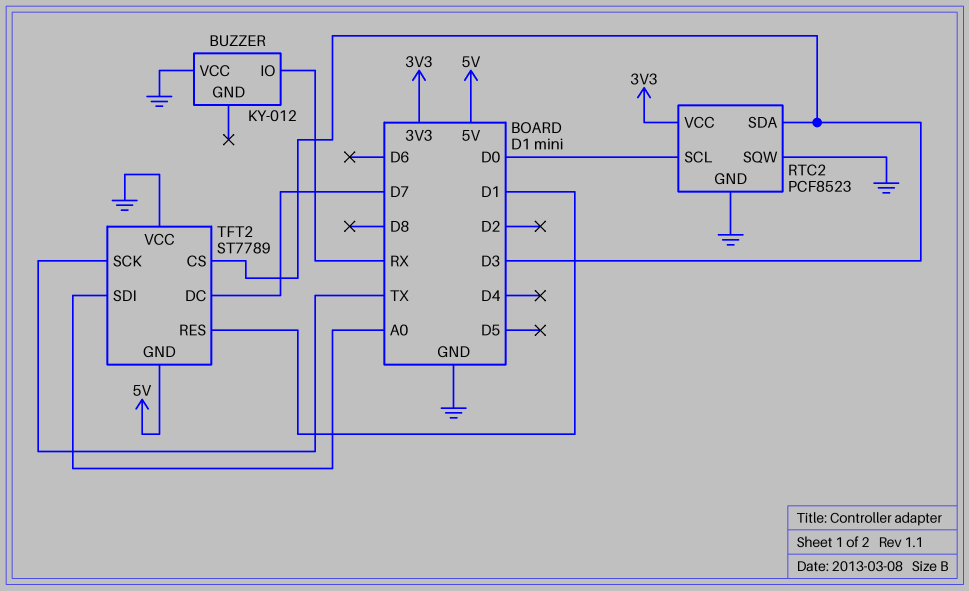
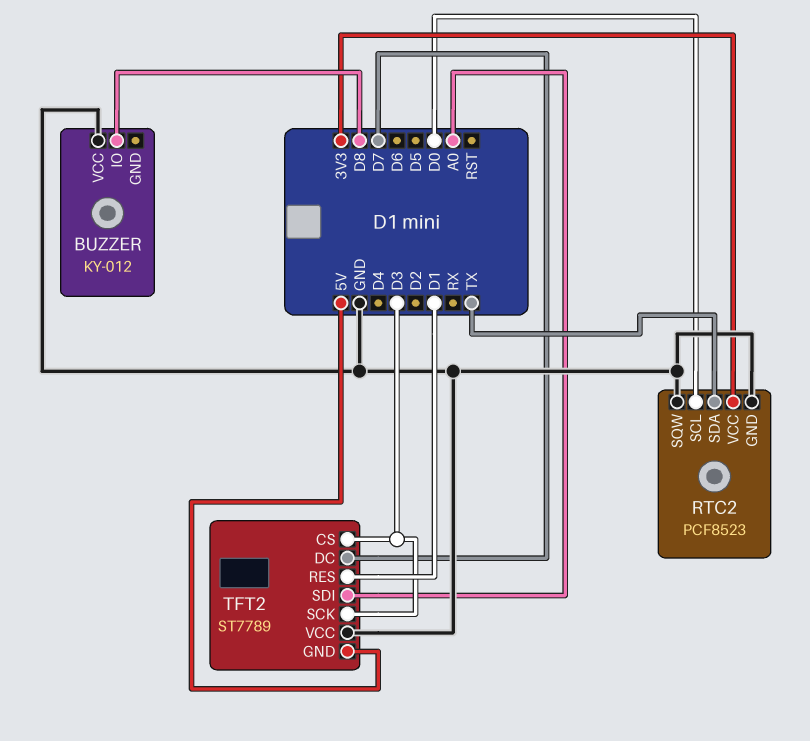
BUZZER pin IO: RX -> D8
RTC2 pin SDA: D3 -> TX
TFT2 pin SCK: TX -> D3

